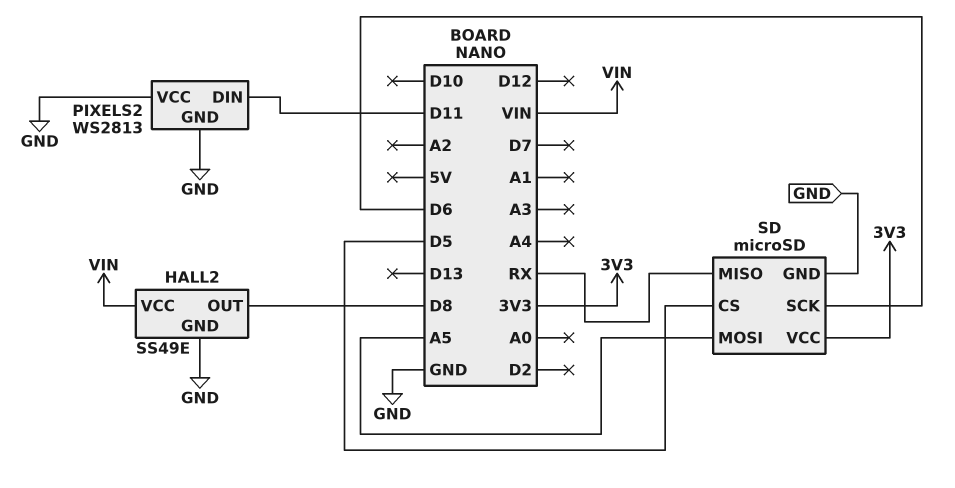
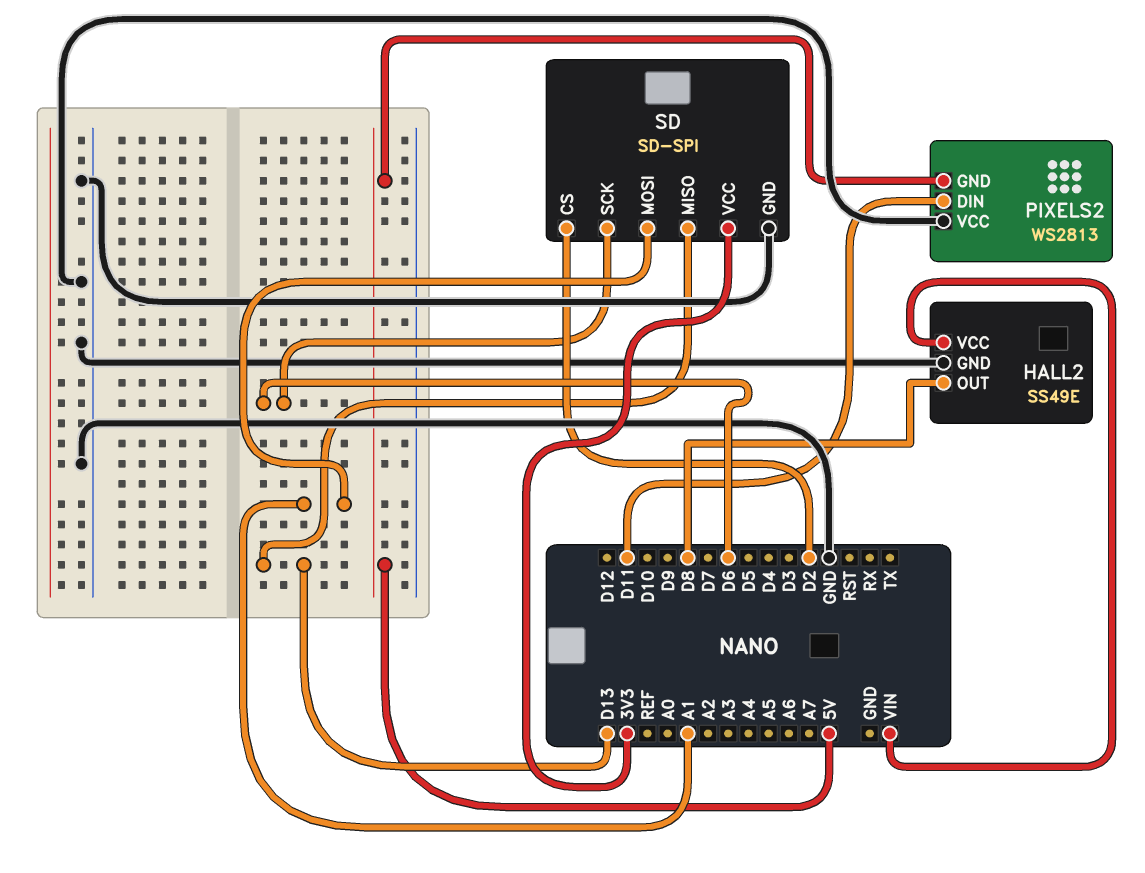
PIXELS2 pin GND: GND -> 5V
SD: microSD -> SD-SPI
SD pin CS: D5 -> D2
SD pin MISO: RX -> D13
SD pin MOSI: A5 -> A1

